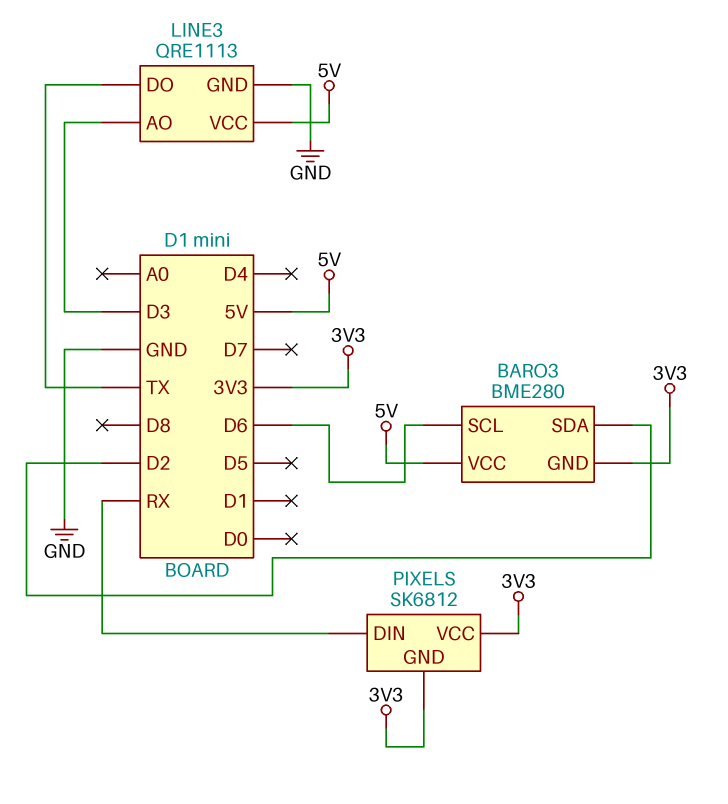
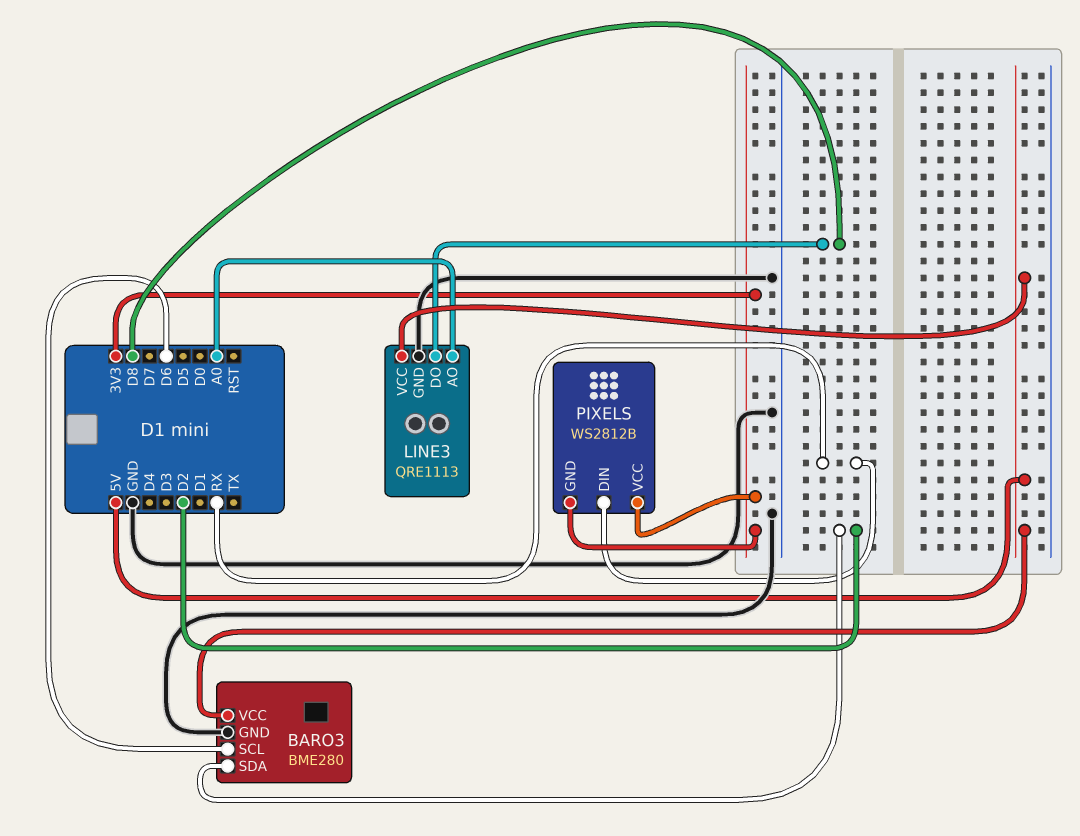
BARO3 pin GND: 3V3 -> GND
LINE3 pin AO: D3 -> A0
LINE3 pin DO: TX -> D8
PIXELS: SK6812 -> WS2812B

